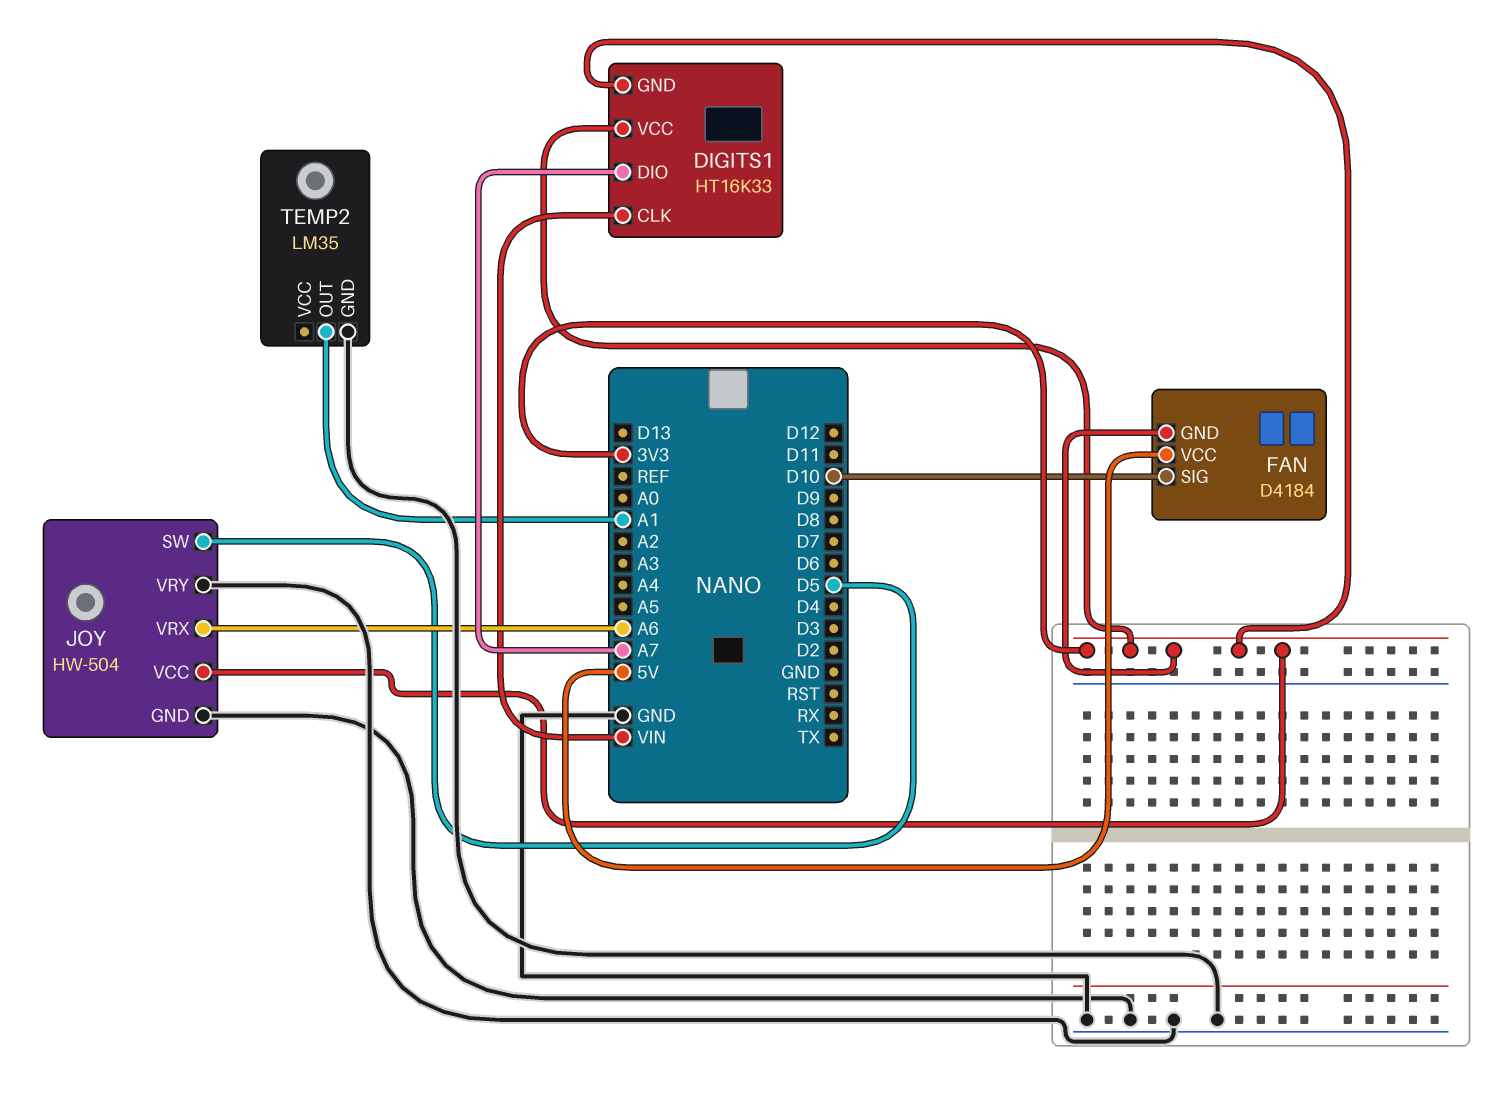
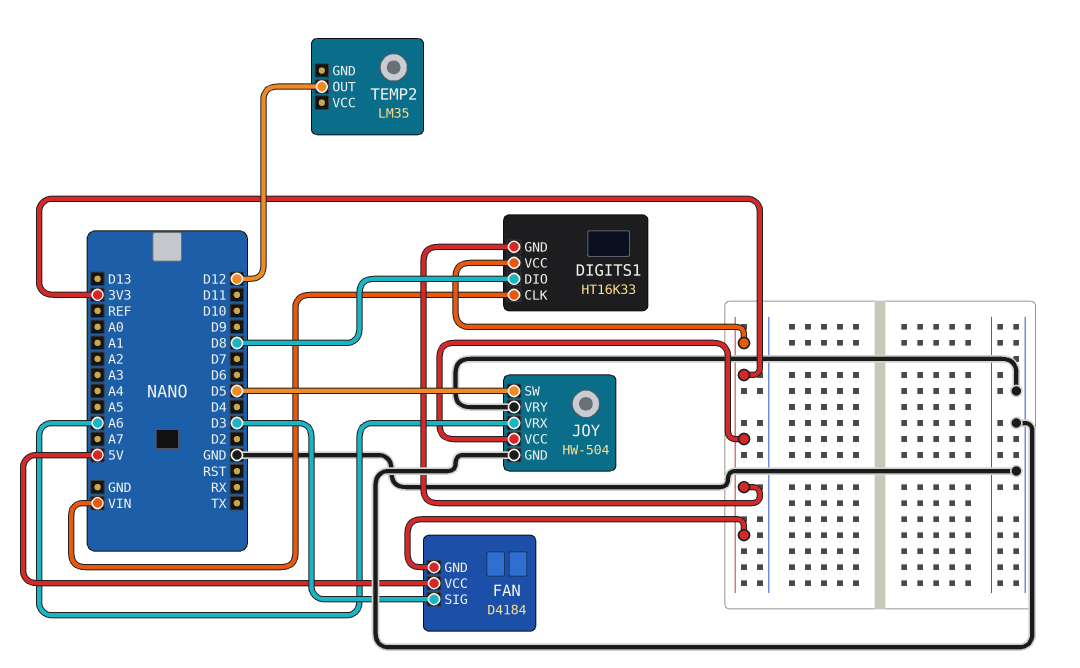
DIGITS1 pin DIO: A7 -> D8
FAN pin SIG: D10 -> D3
TEMP2 pin GND: GND -> none
TEMP2 pin OUT: A1 -> D12

